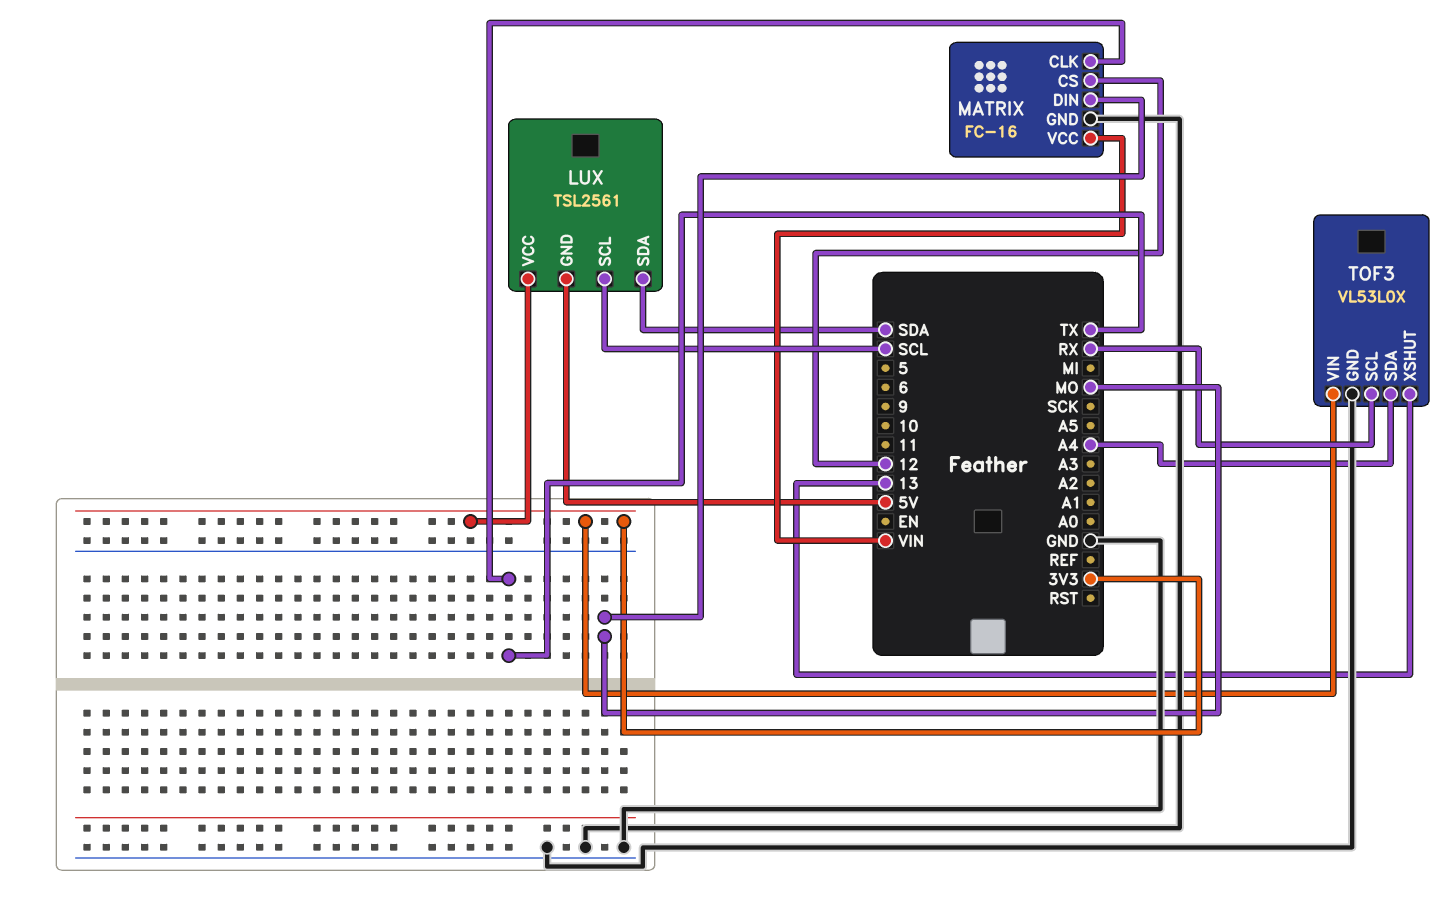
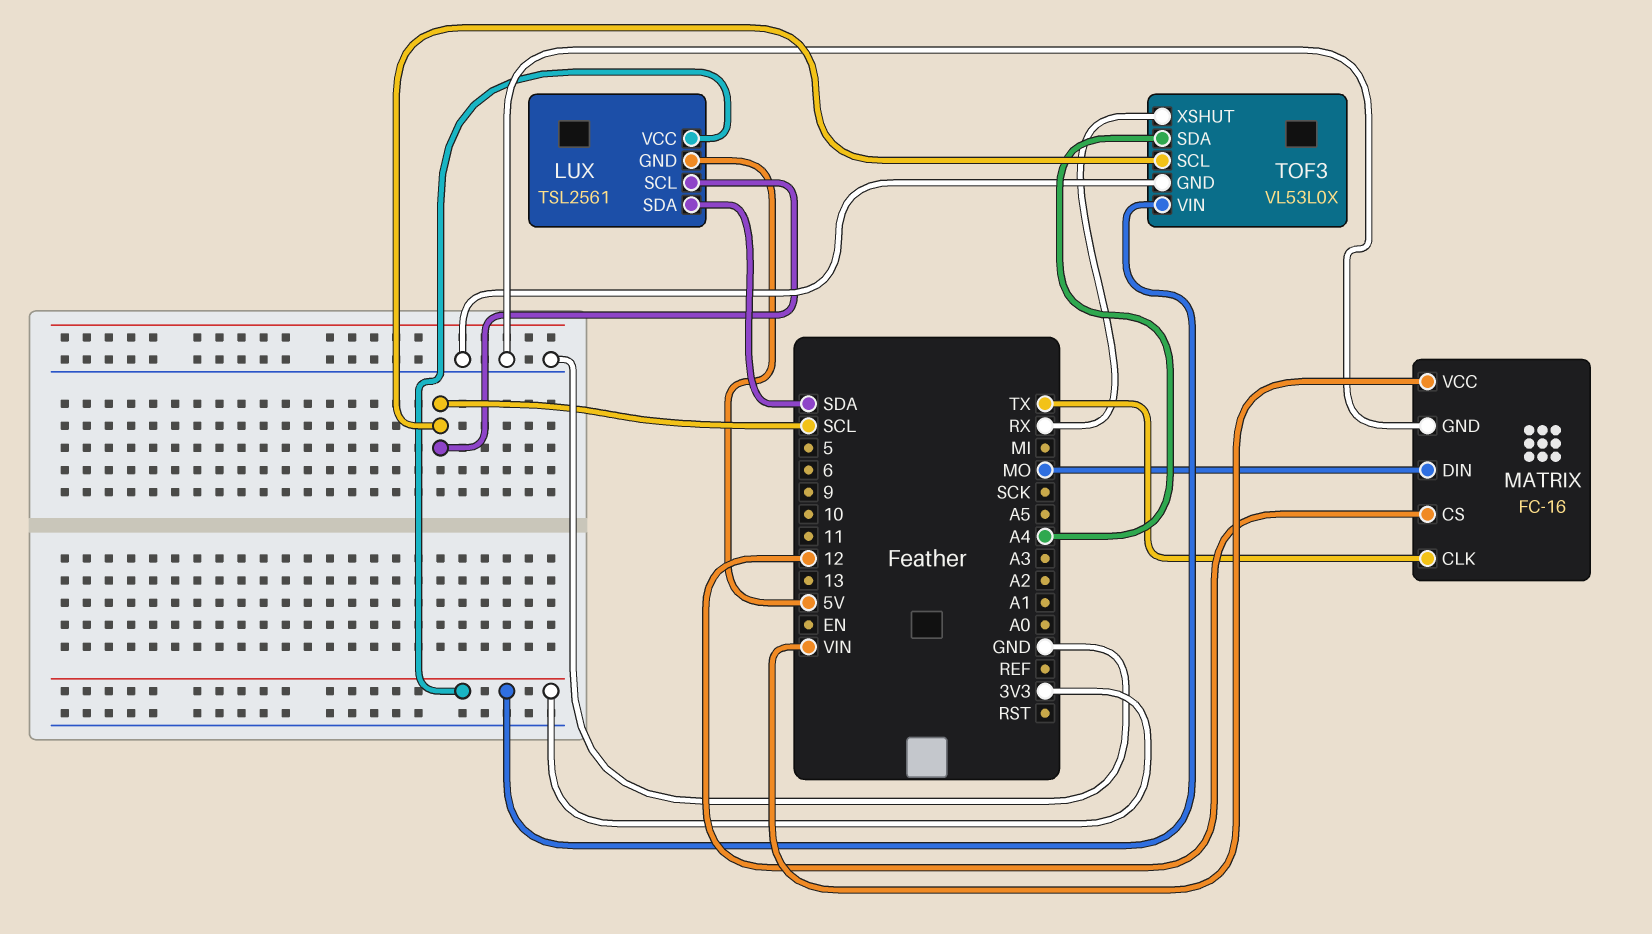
TOF3 pin SCL: RX -> SCL
TOF3 pin XSHUT: 13 -> RX

